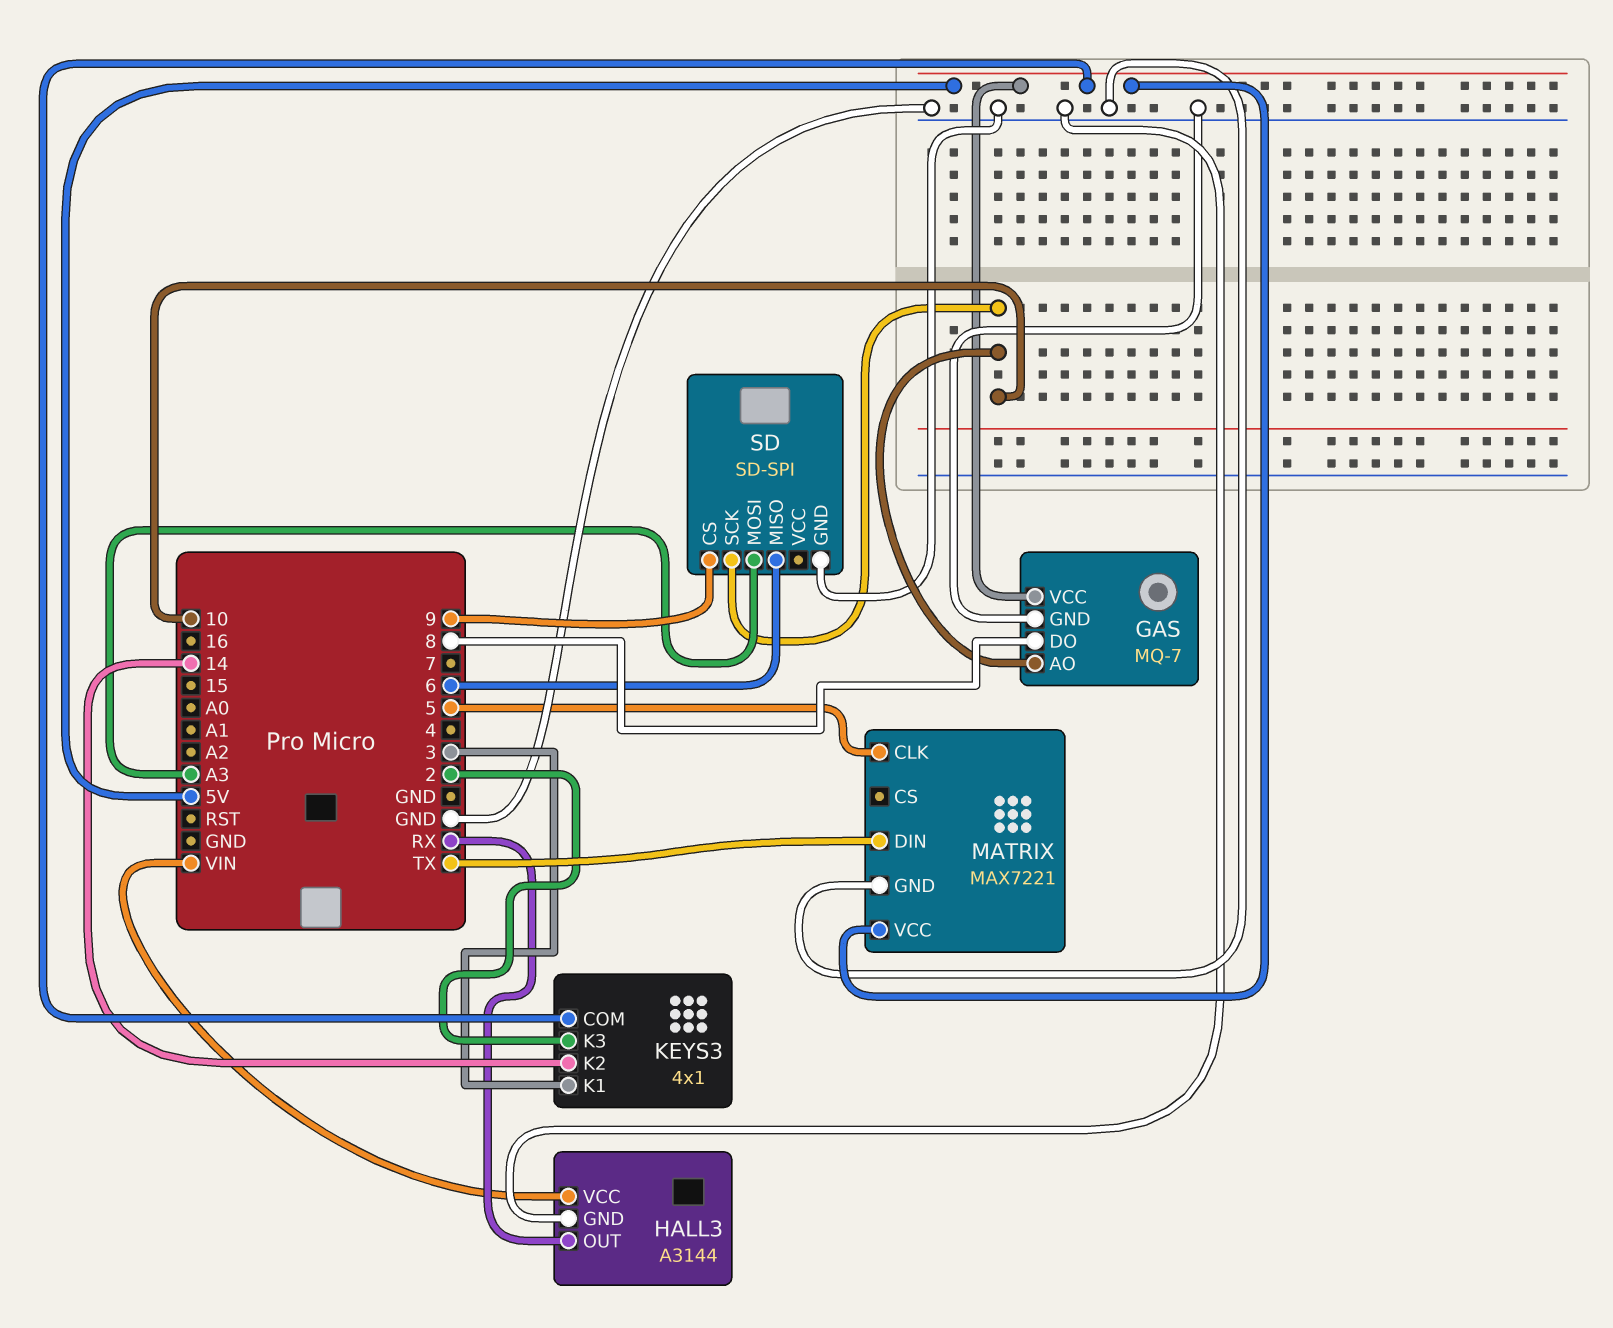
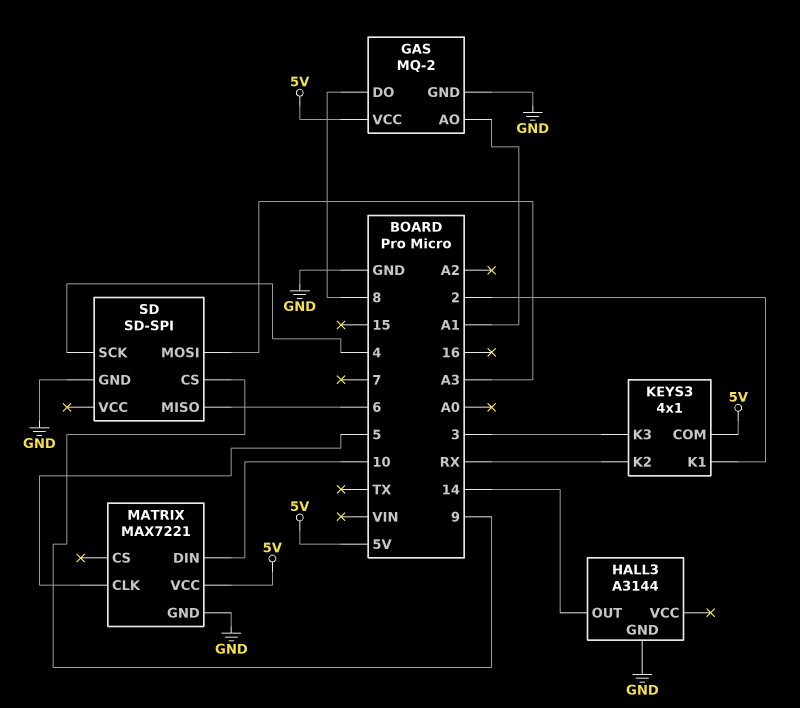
GAS: MQ-7 -> MQ-2
GAS pin AO: 10 -> A1
HALL3 pin OUT: RX -> 14
HALL3 pin VCC: VIN -> none
KEYS3 pin K1: 3 -> 2
KEYS3 pin K2: 14 -> RX
KEYS3 pin K3: 2 -> 3
MATRIX pin DIN: TX -> 10
SD pin SCK: 10 -> 4

